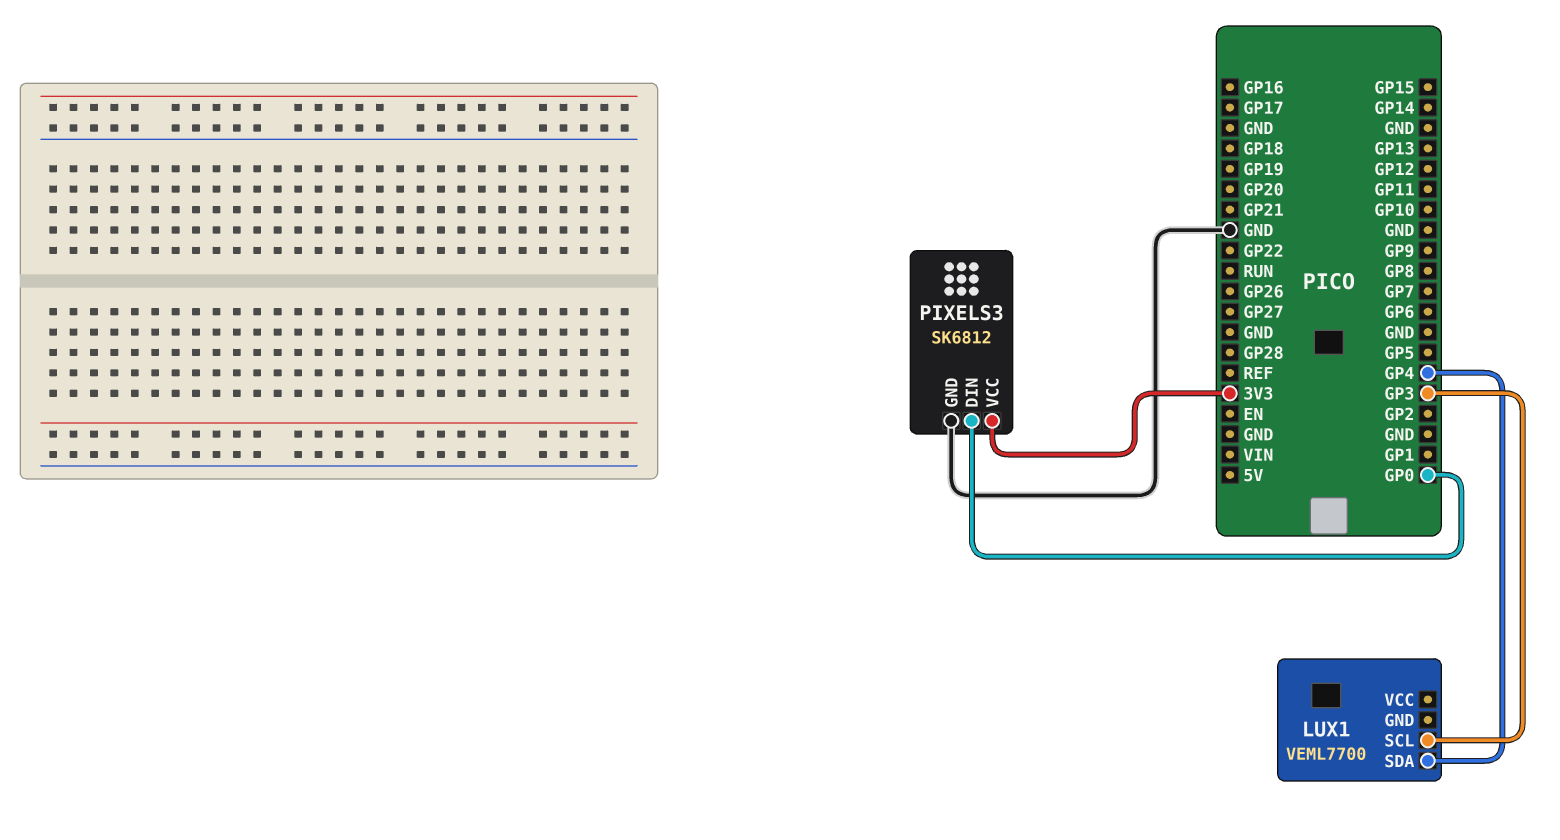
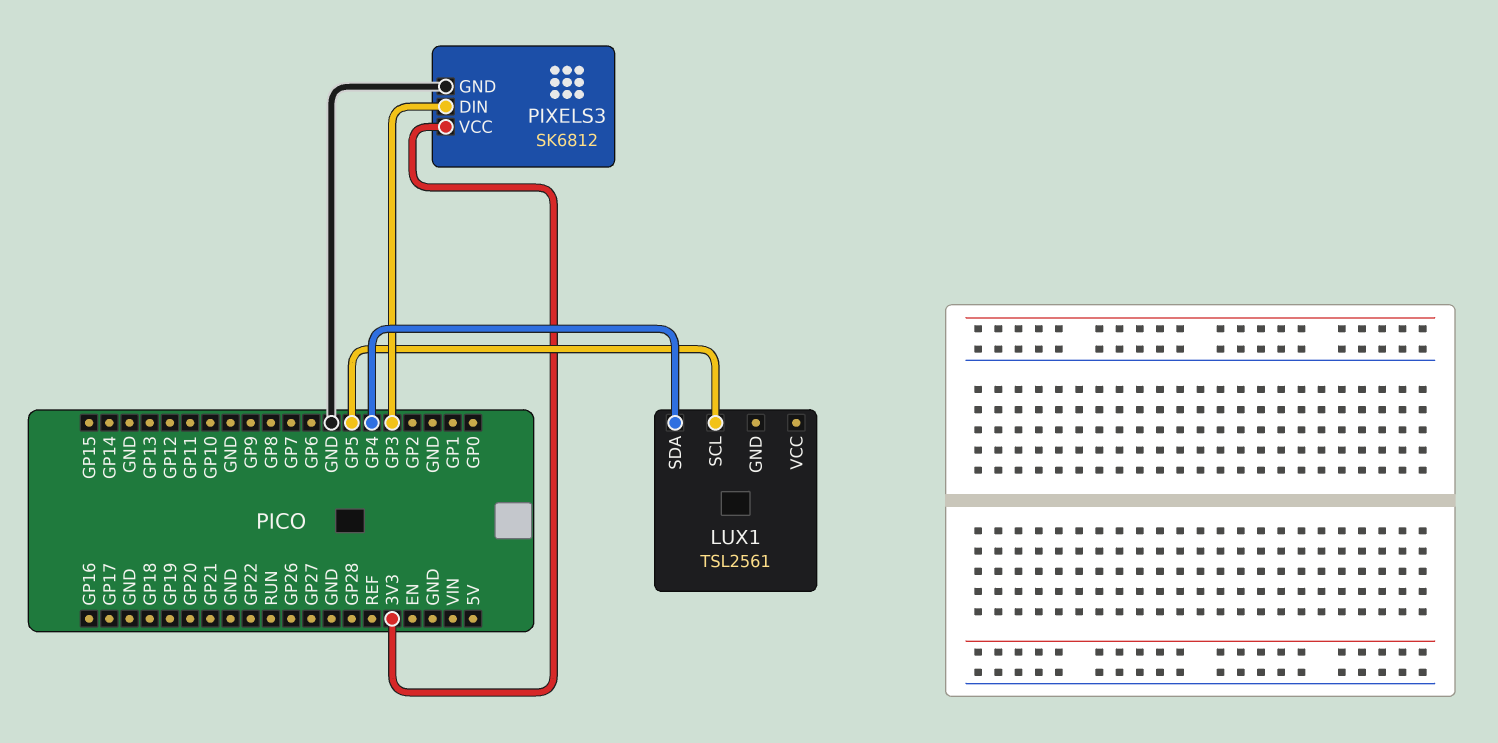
LUX1: VEML7700 -> TSL2561
LUX1 pin SCL: GP3 -> GP5
PIXELS3 pin DIN: GP0 -> GP3

